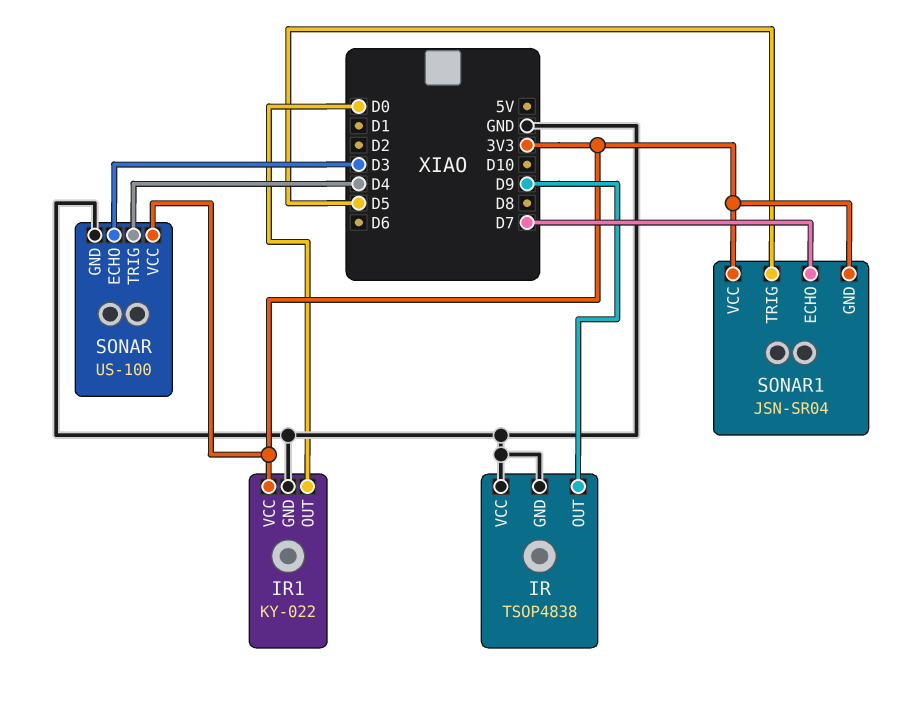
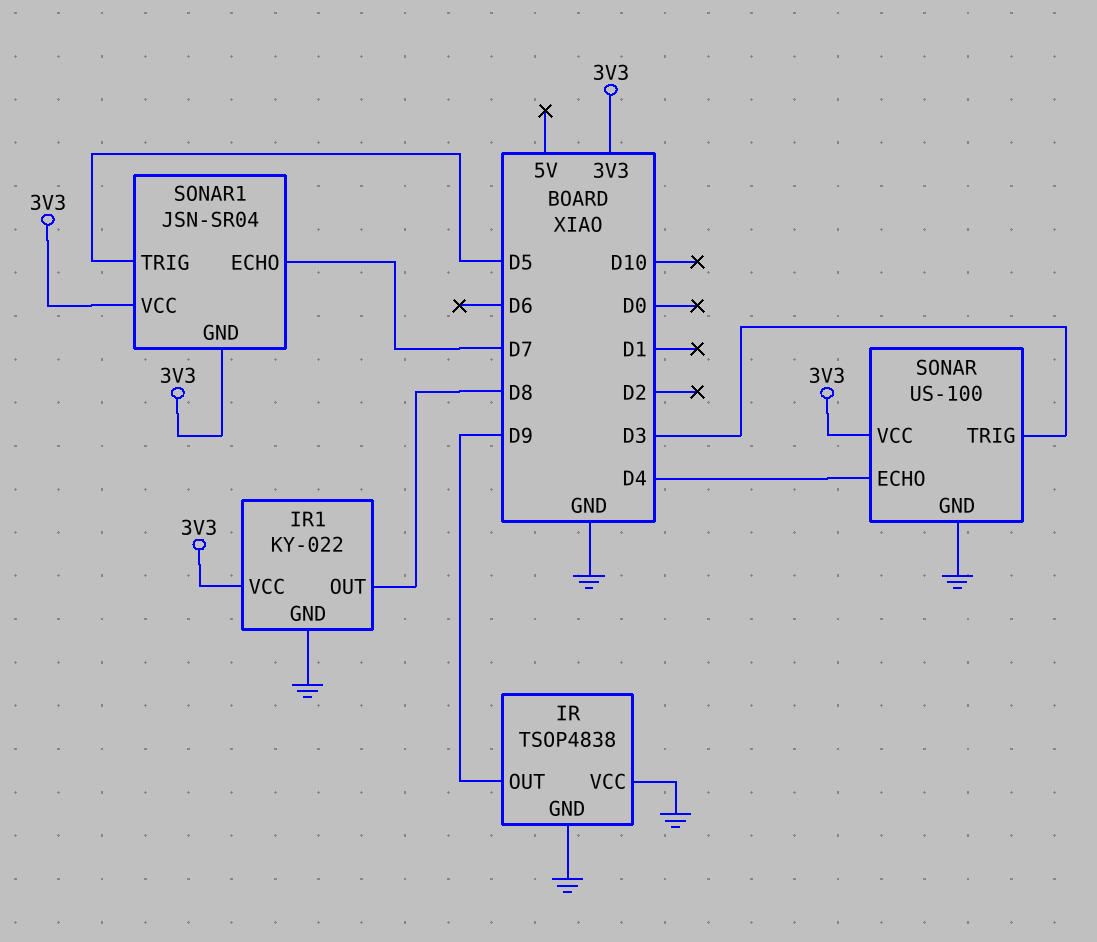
IR1 pin OUT: D0 -> D8
SONAR pin ECHO: D3 -> D4
SONAR pin TRIG: D4 -> D3

